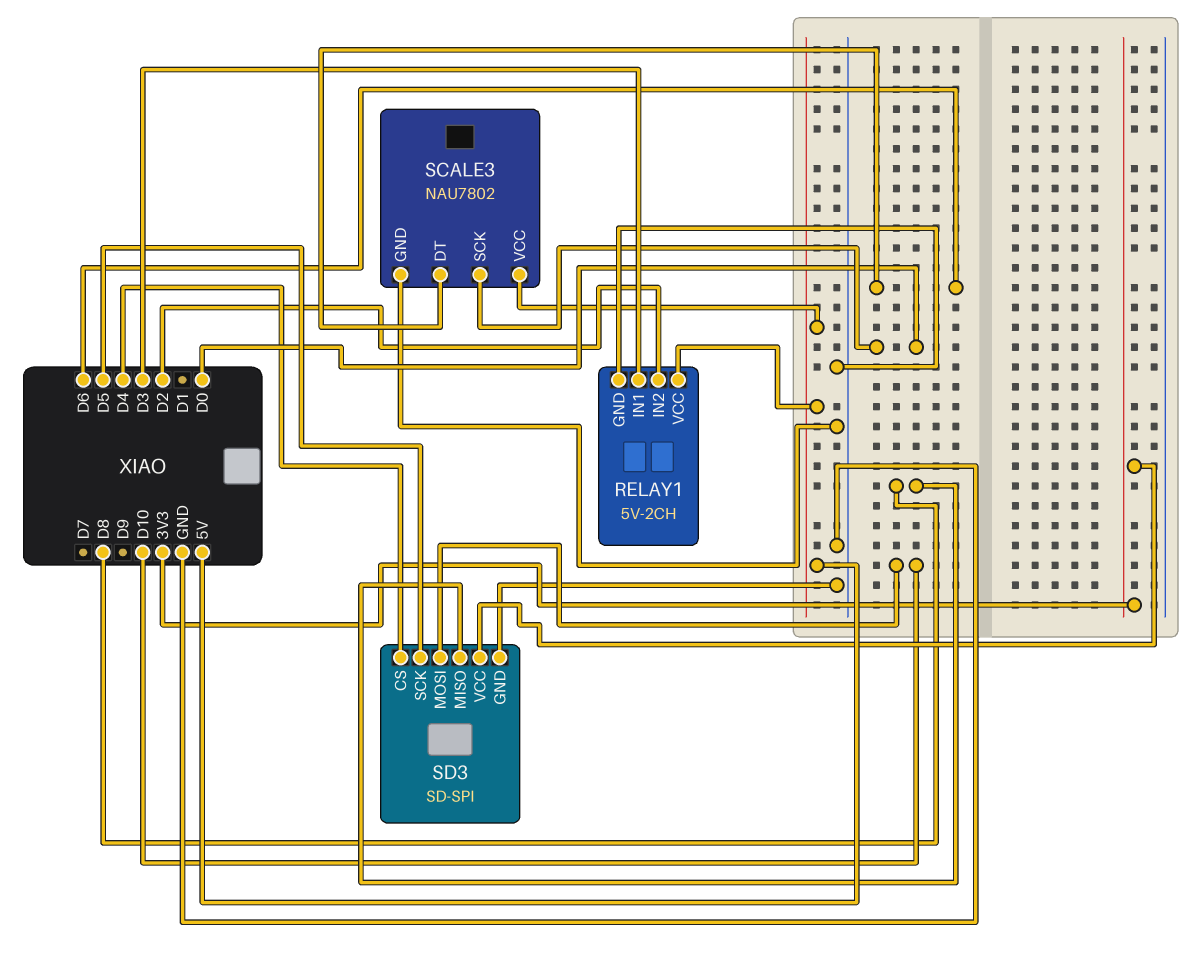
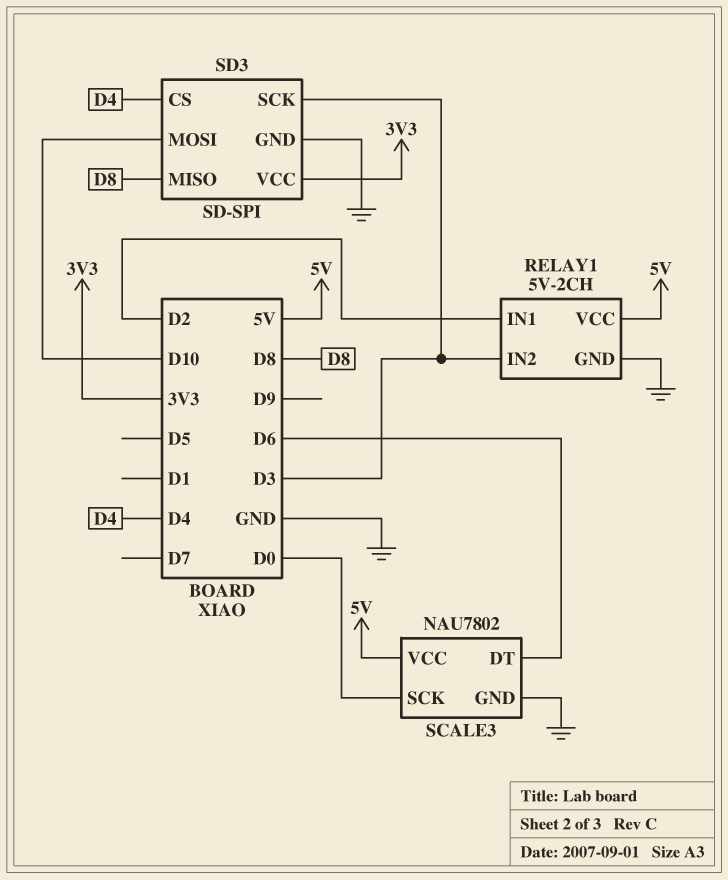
RELAY1 pin IN1: D3 -> D2
RELAY1 pin IN2: D2 -> D3
SD3 pin SCK: D5 -> D3

